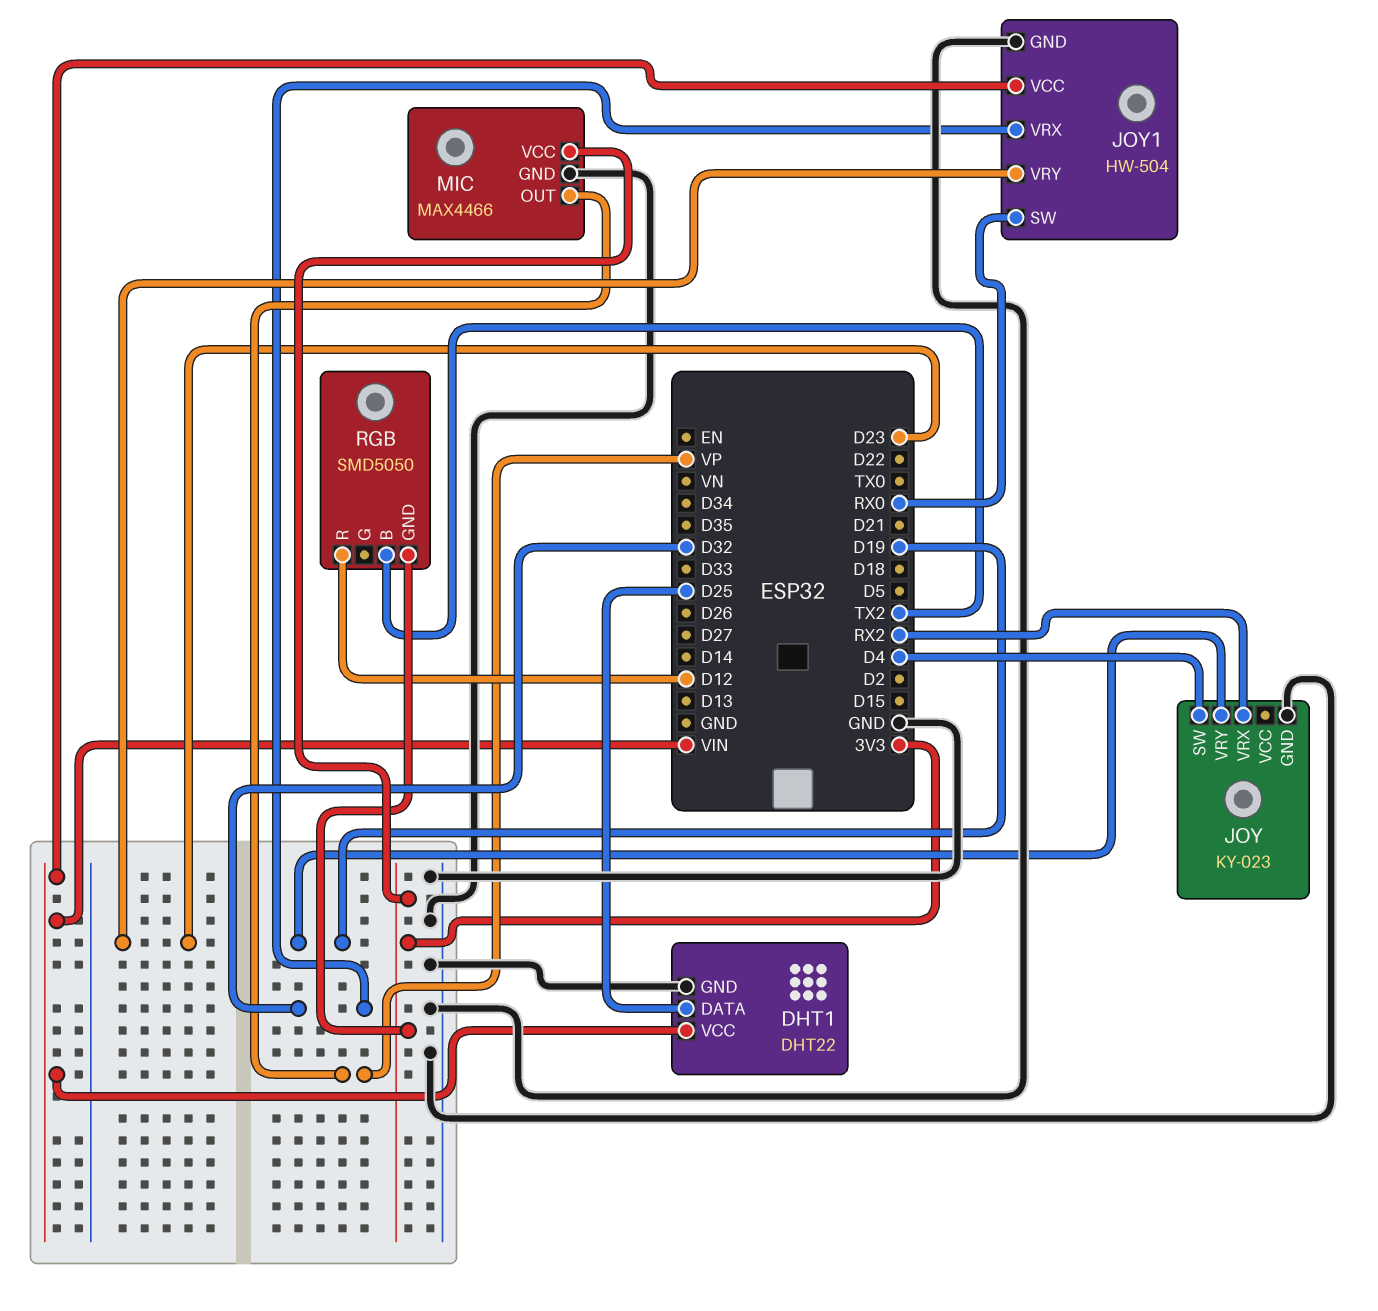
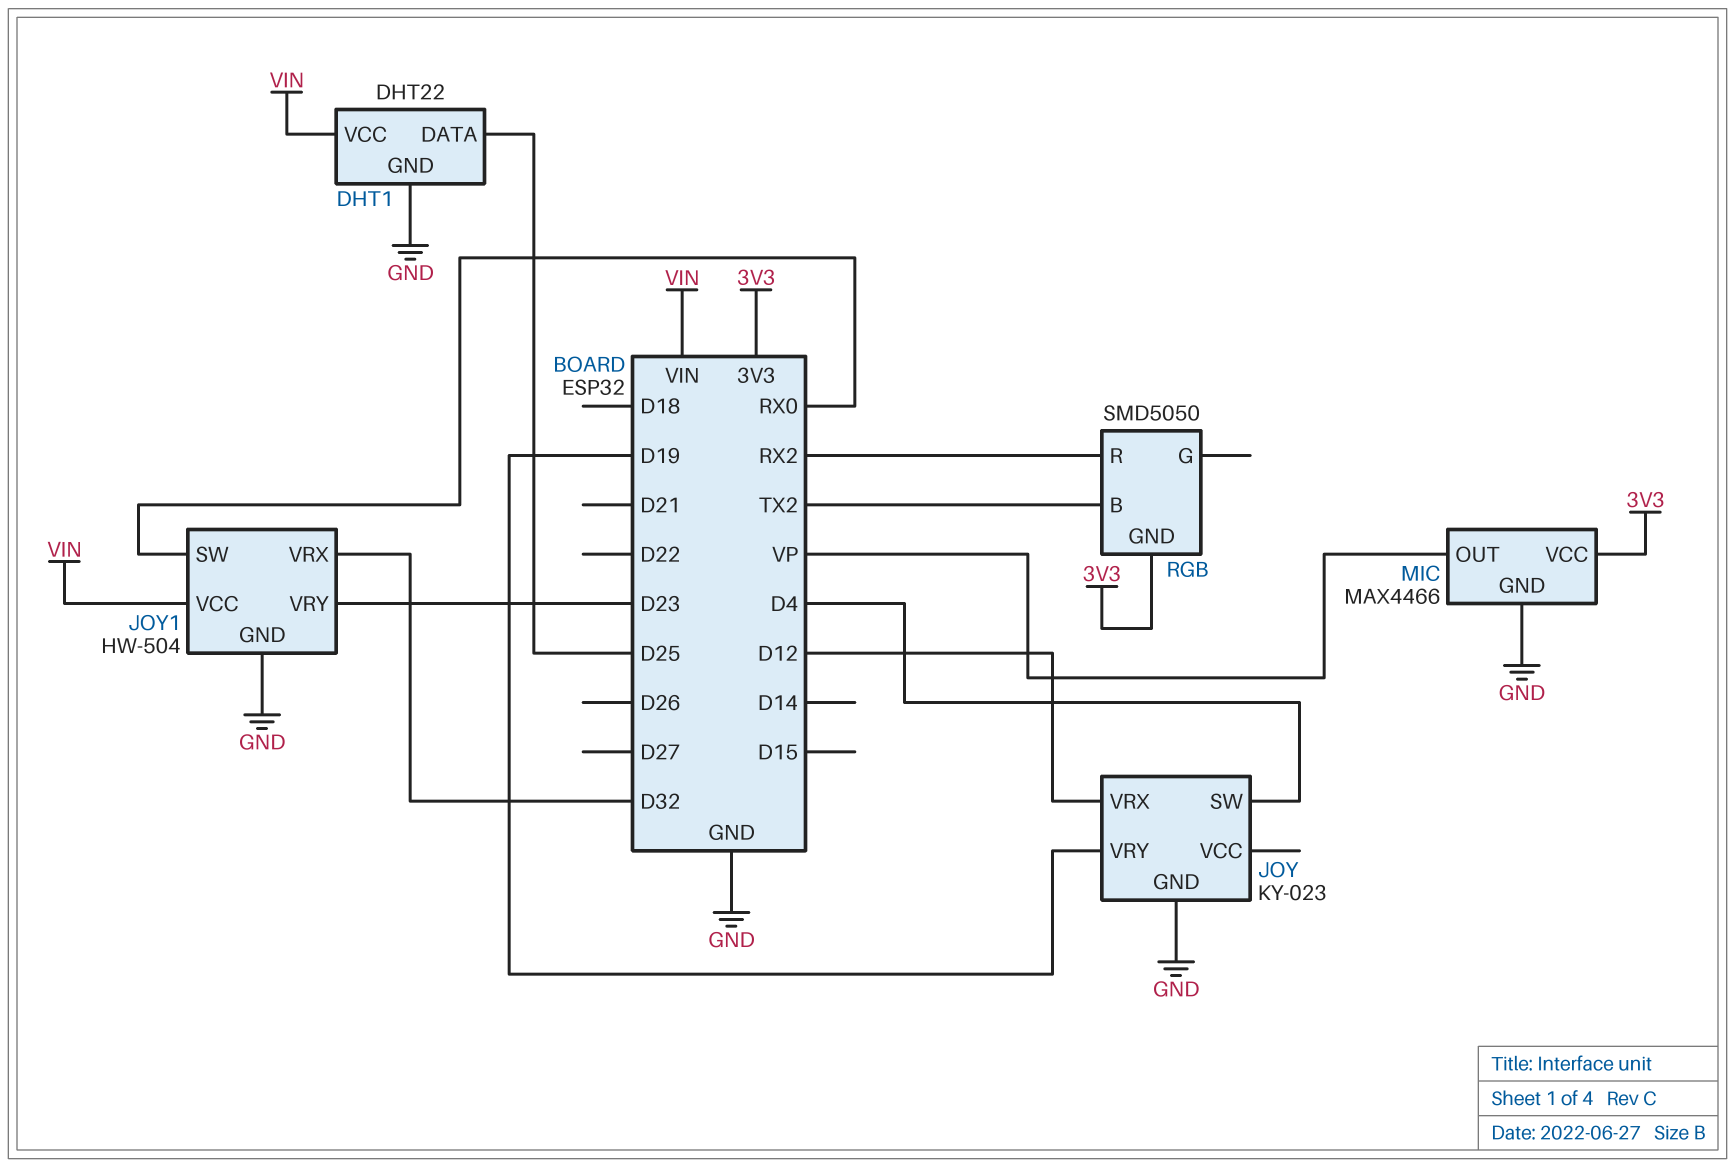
JOY pin VRX: RX2 -> D12
RGB pin R: D12 -> RX2

